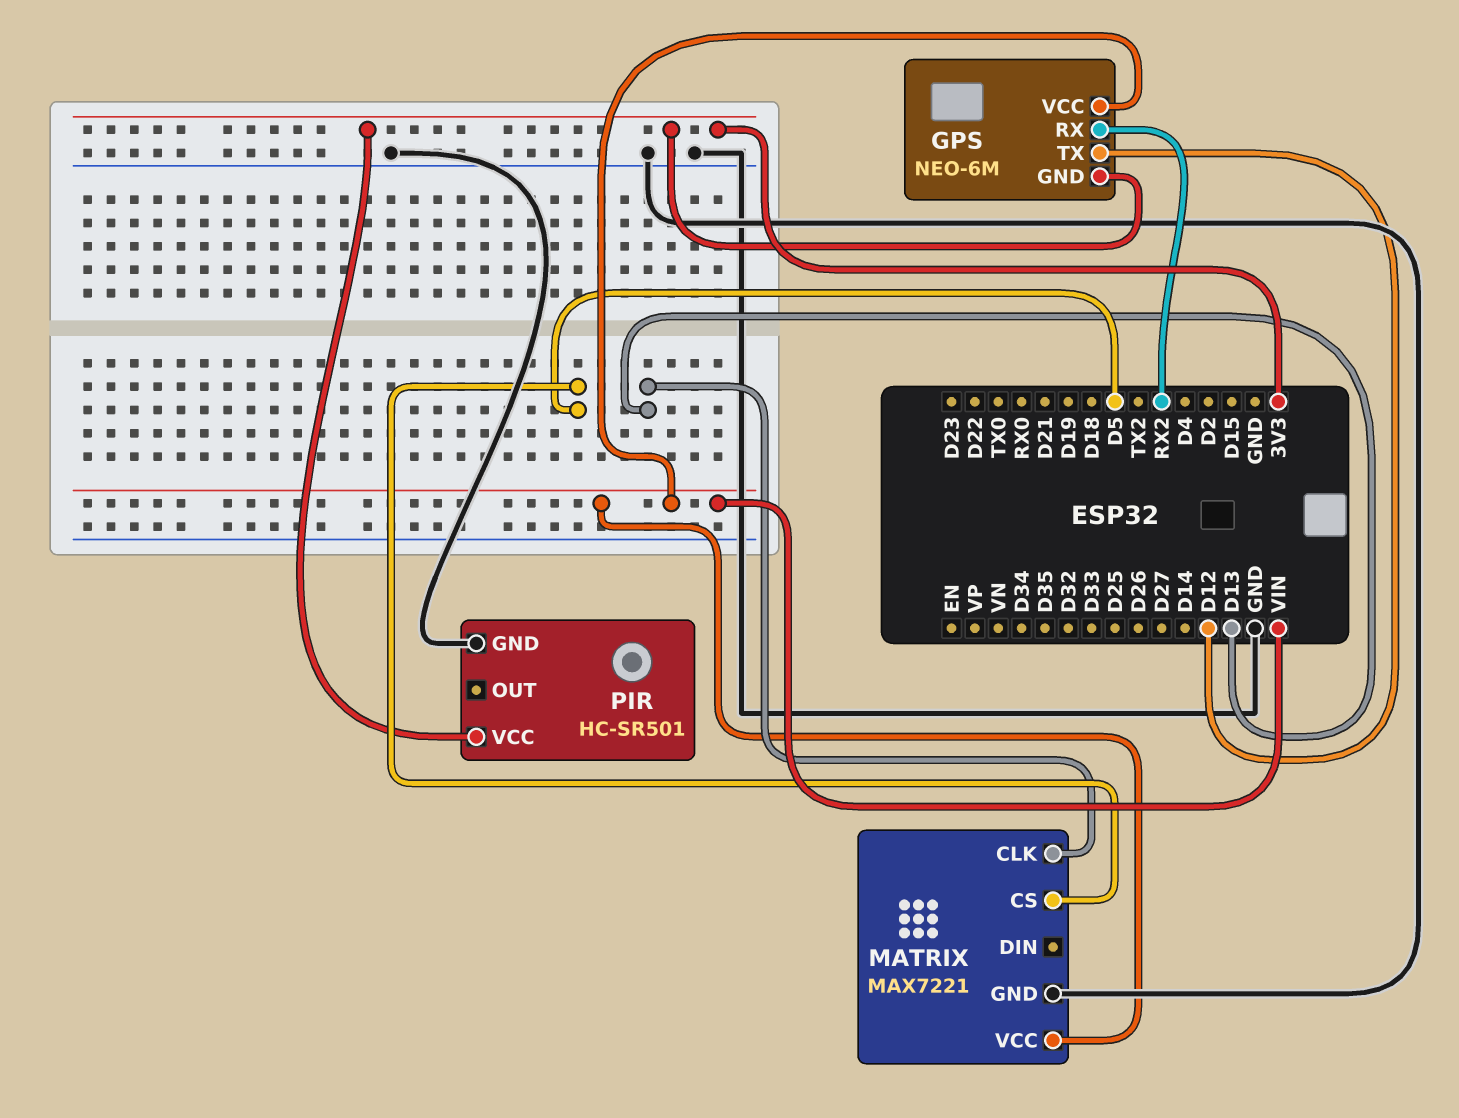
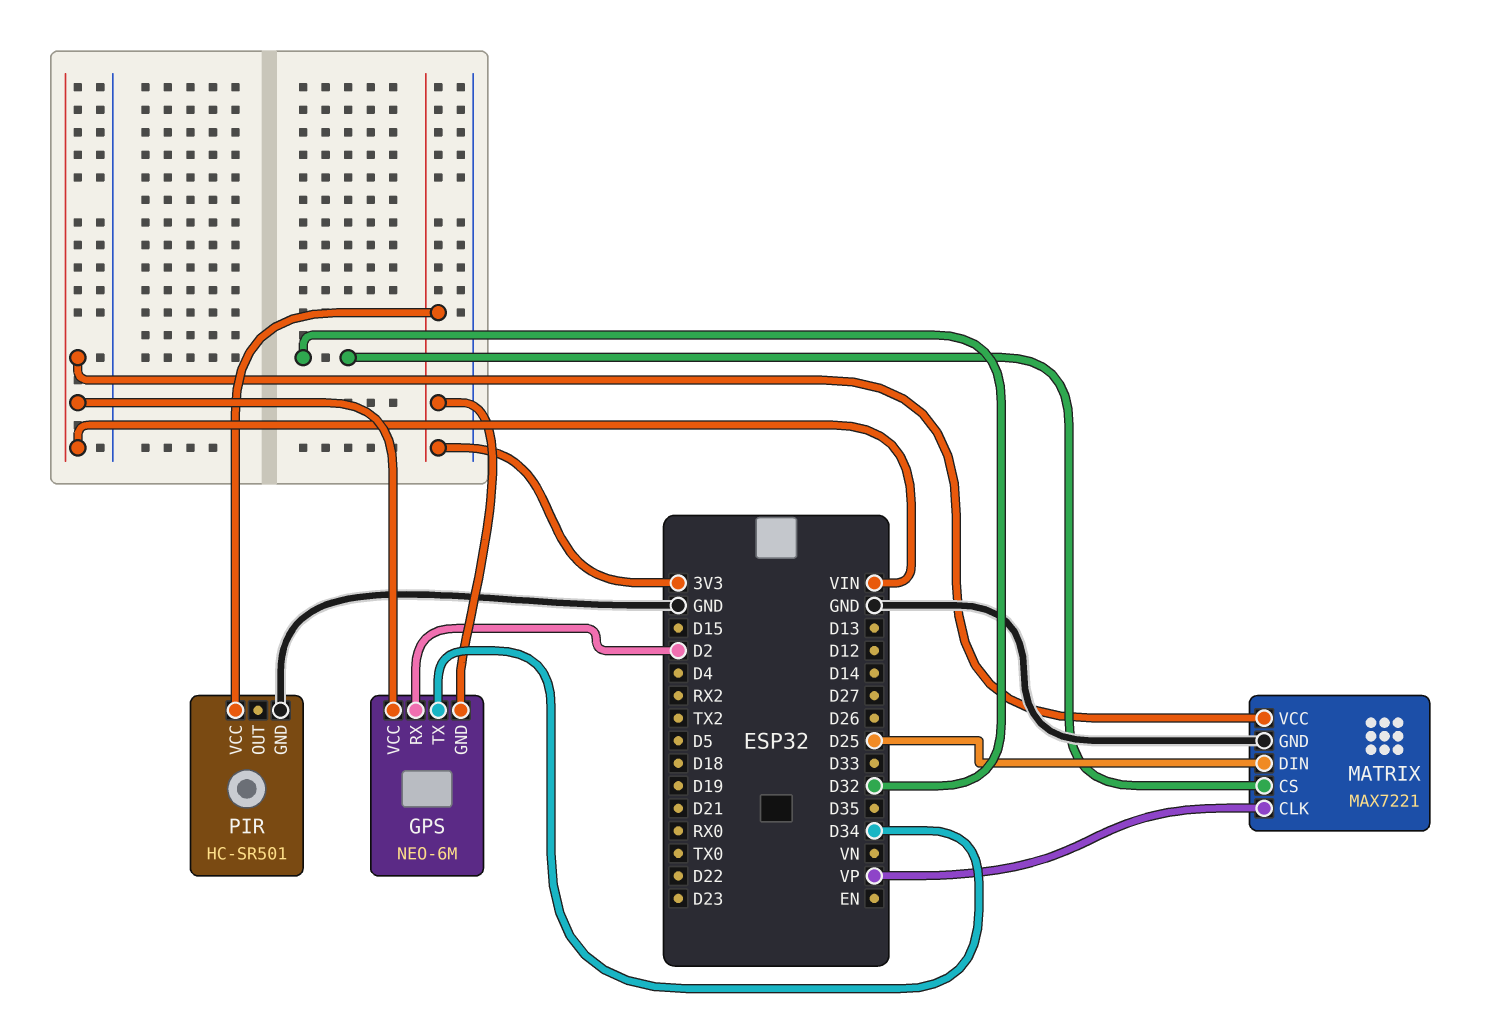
GPS pin RX: RX2 -> D2
GPS pin TX: D12 -> D34
MATRIX pin CLK: D13 -> VP
MATRIX pin CS: D5 -> D32
MATRIX pin DIN: none -> D25

